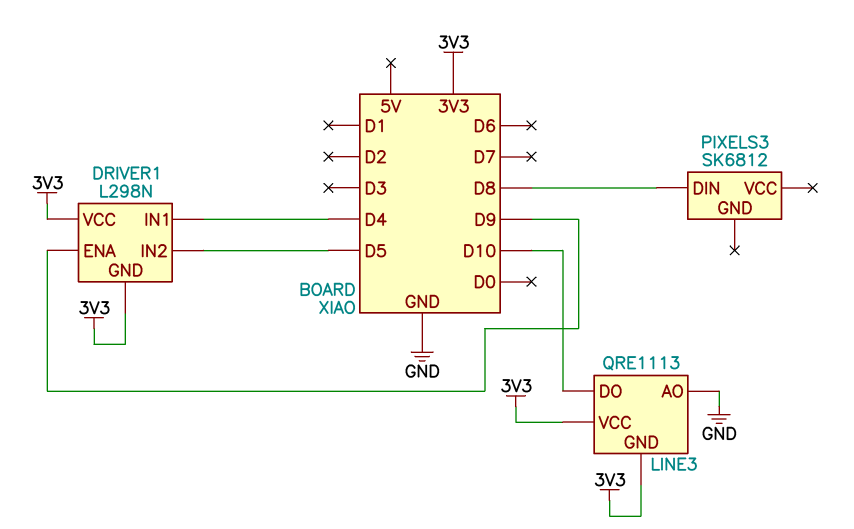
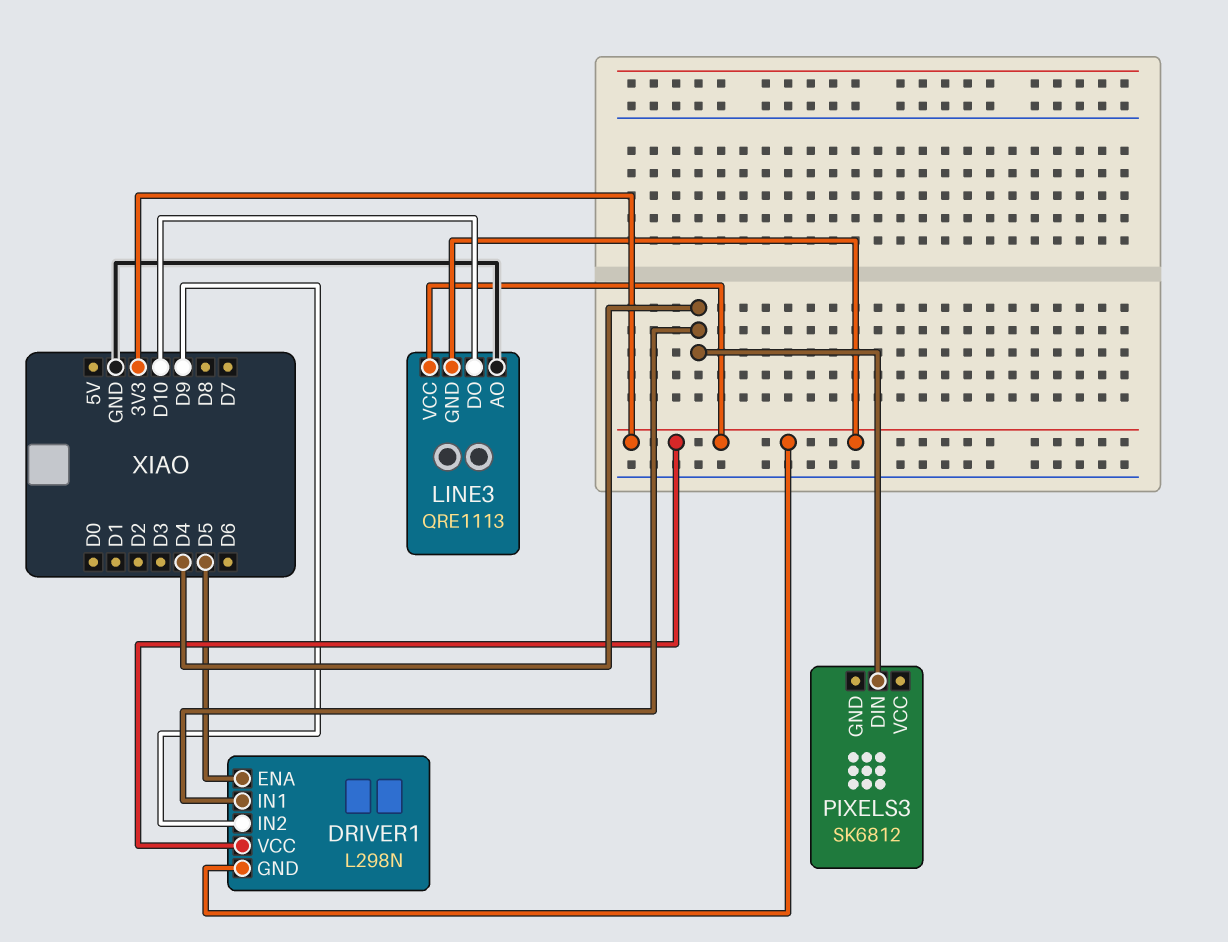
DRIVER1 pin ENA: D9 -> D5
DRIVER1 pin IN2: D5 -> D9
PIXELS3 pin DIN: D8 -> D4

